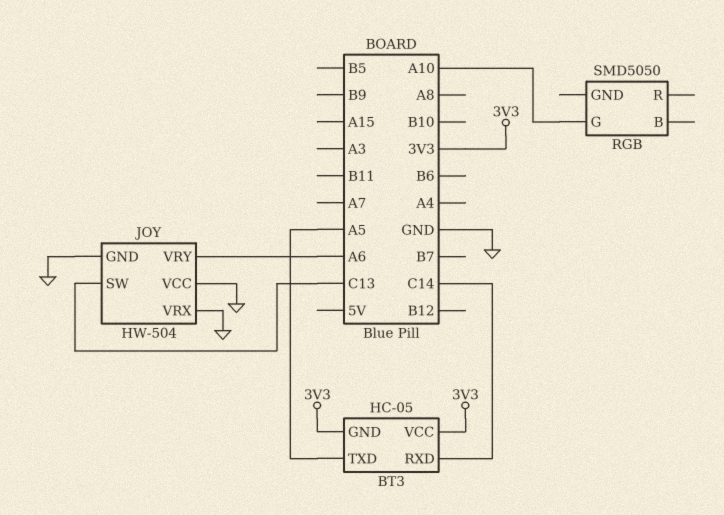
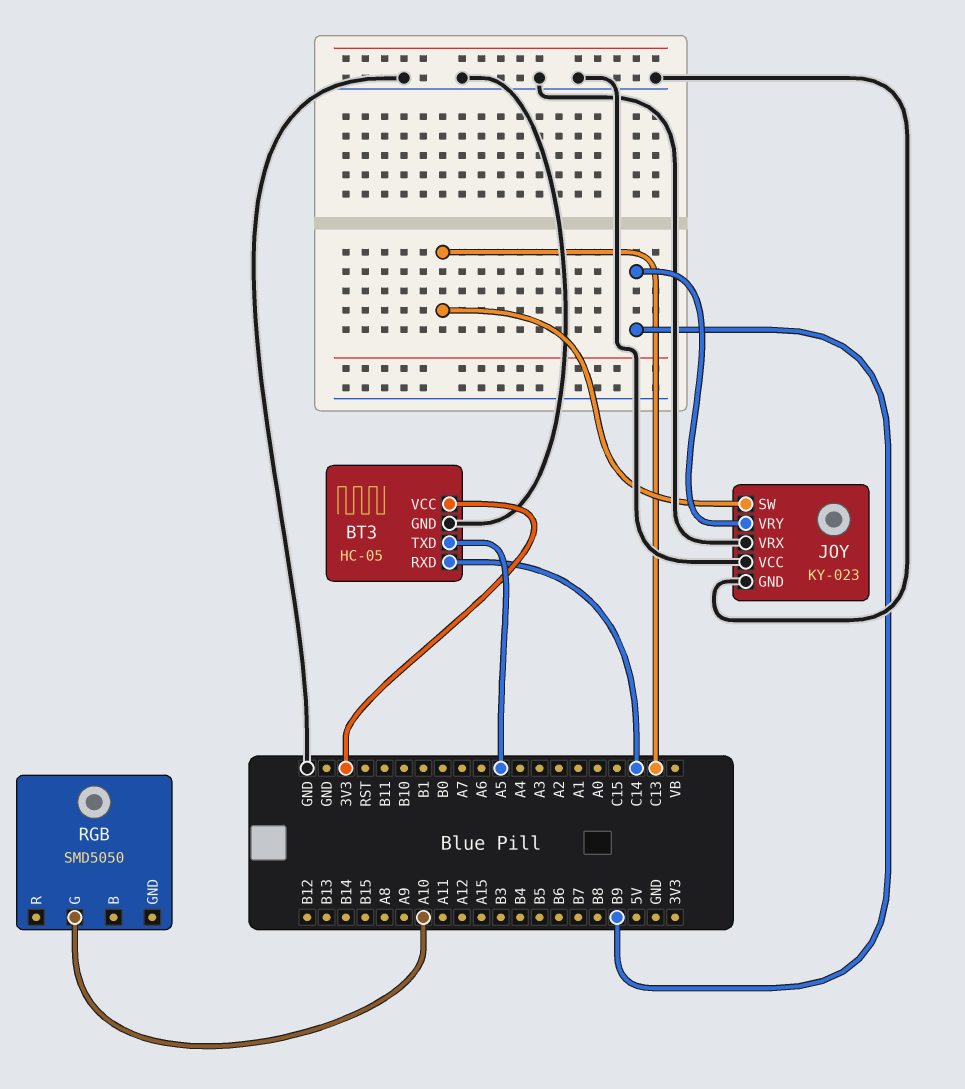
BT3 pin GND: 3V3 -> GND
JOY: HW-504 -> KY-023
JOY pin VRY: A6 -> B9

